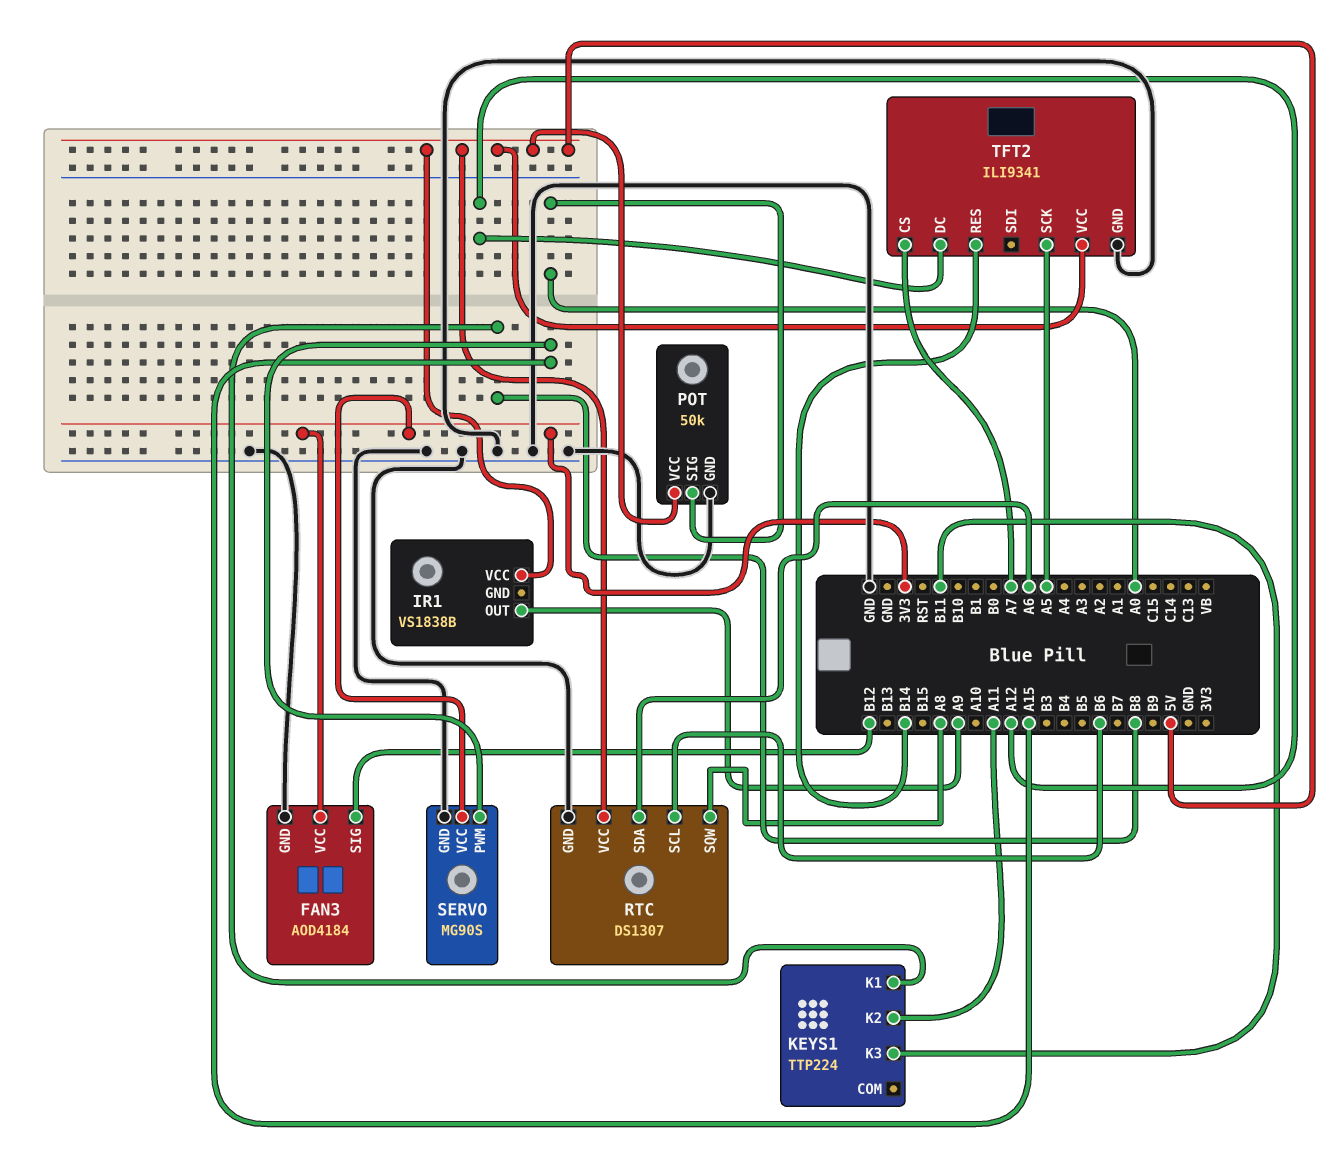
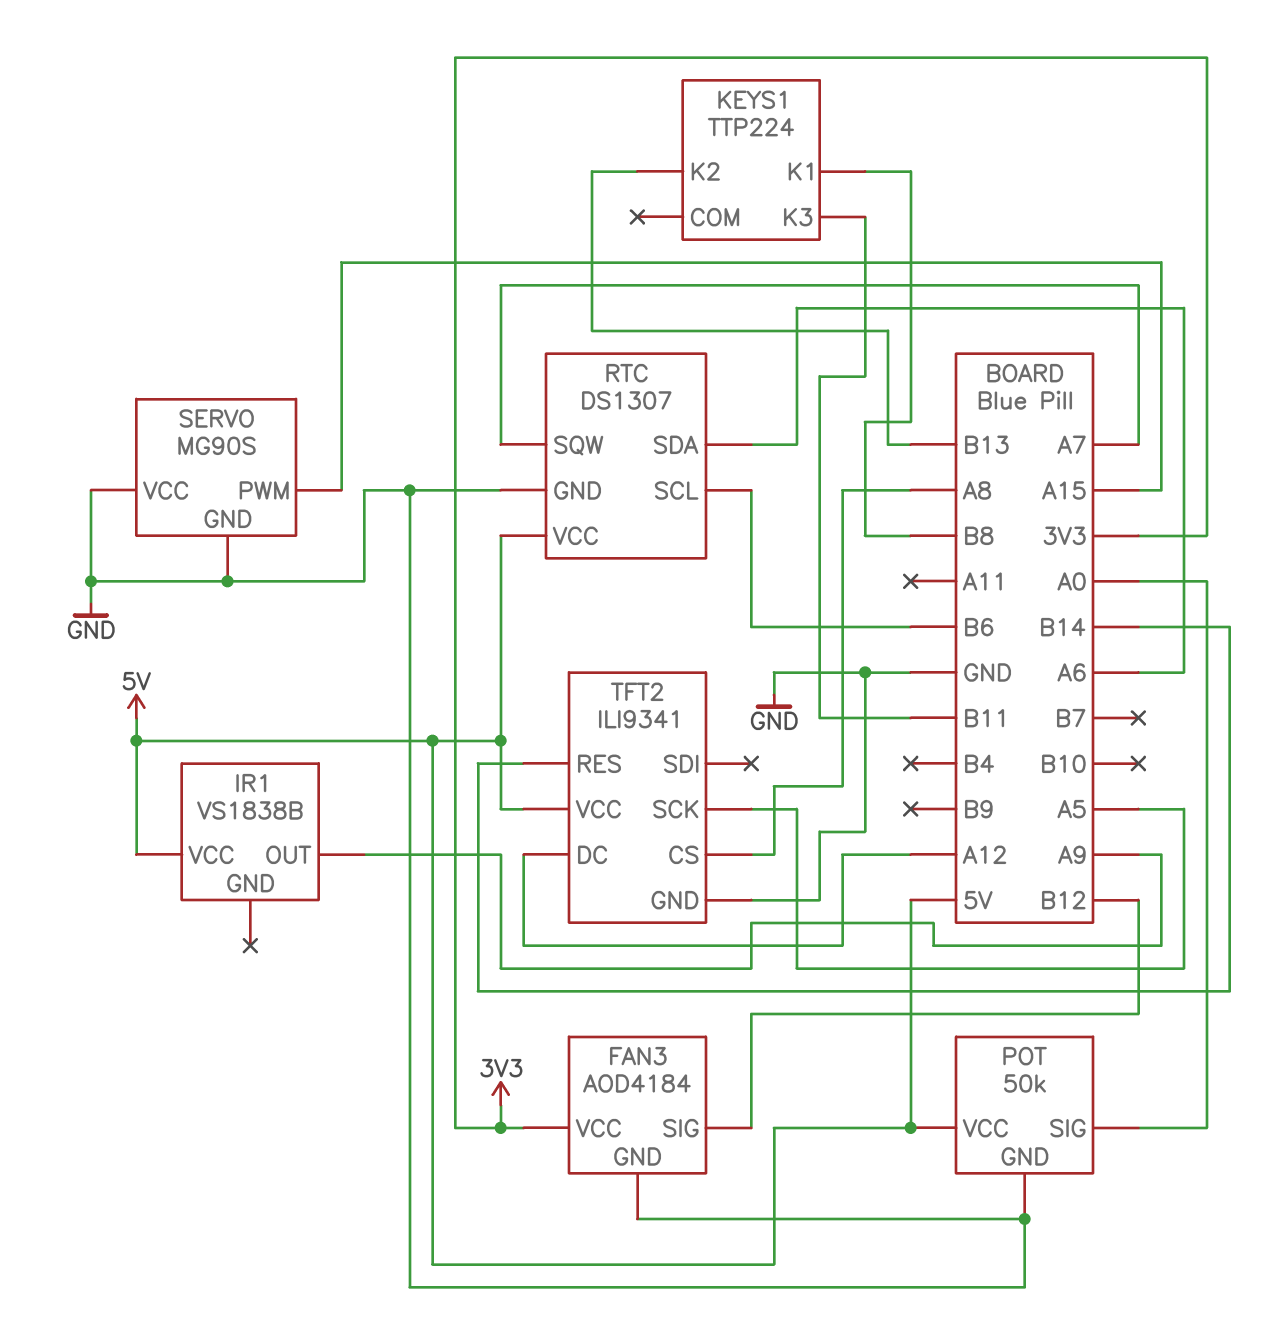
KEYS1 pin K2: A11 -> B13
RTC pin SQW: A8 -> A7
SERVO pin VCC: 3V3 -> GND
TFT2 pin CS: A7 -> A8

